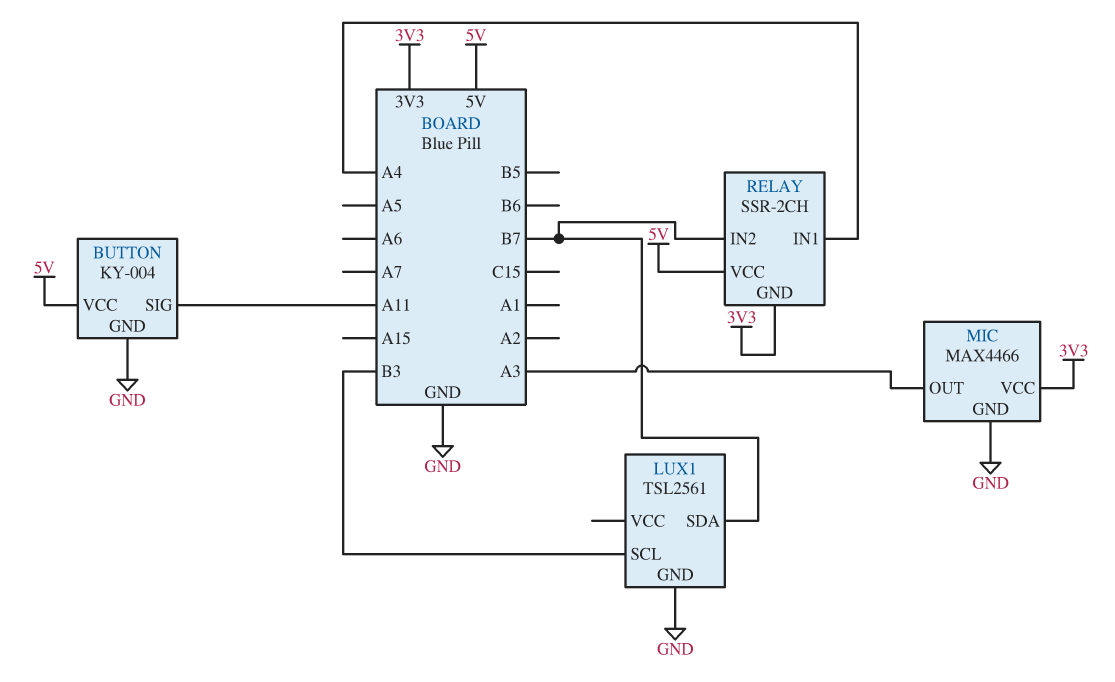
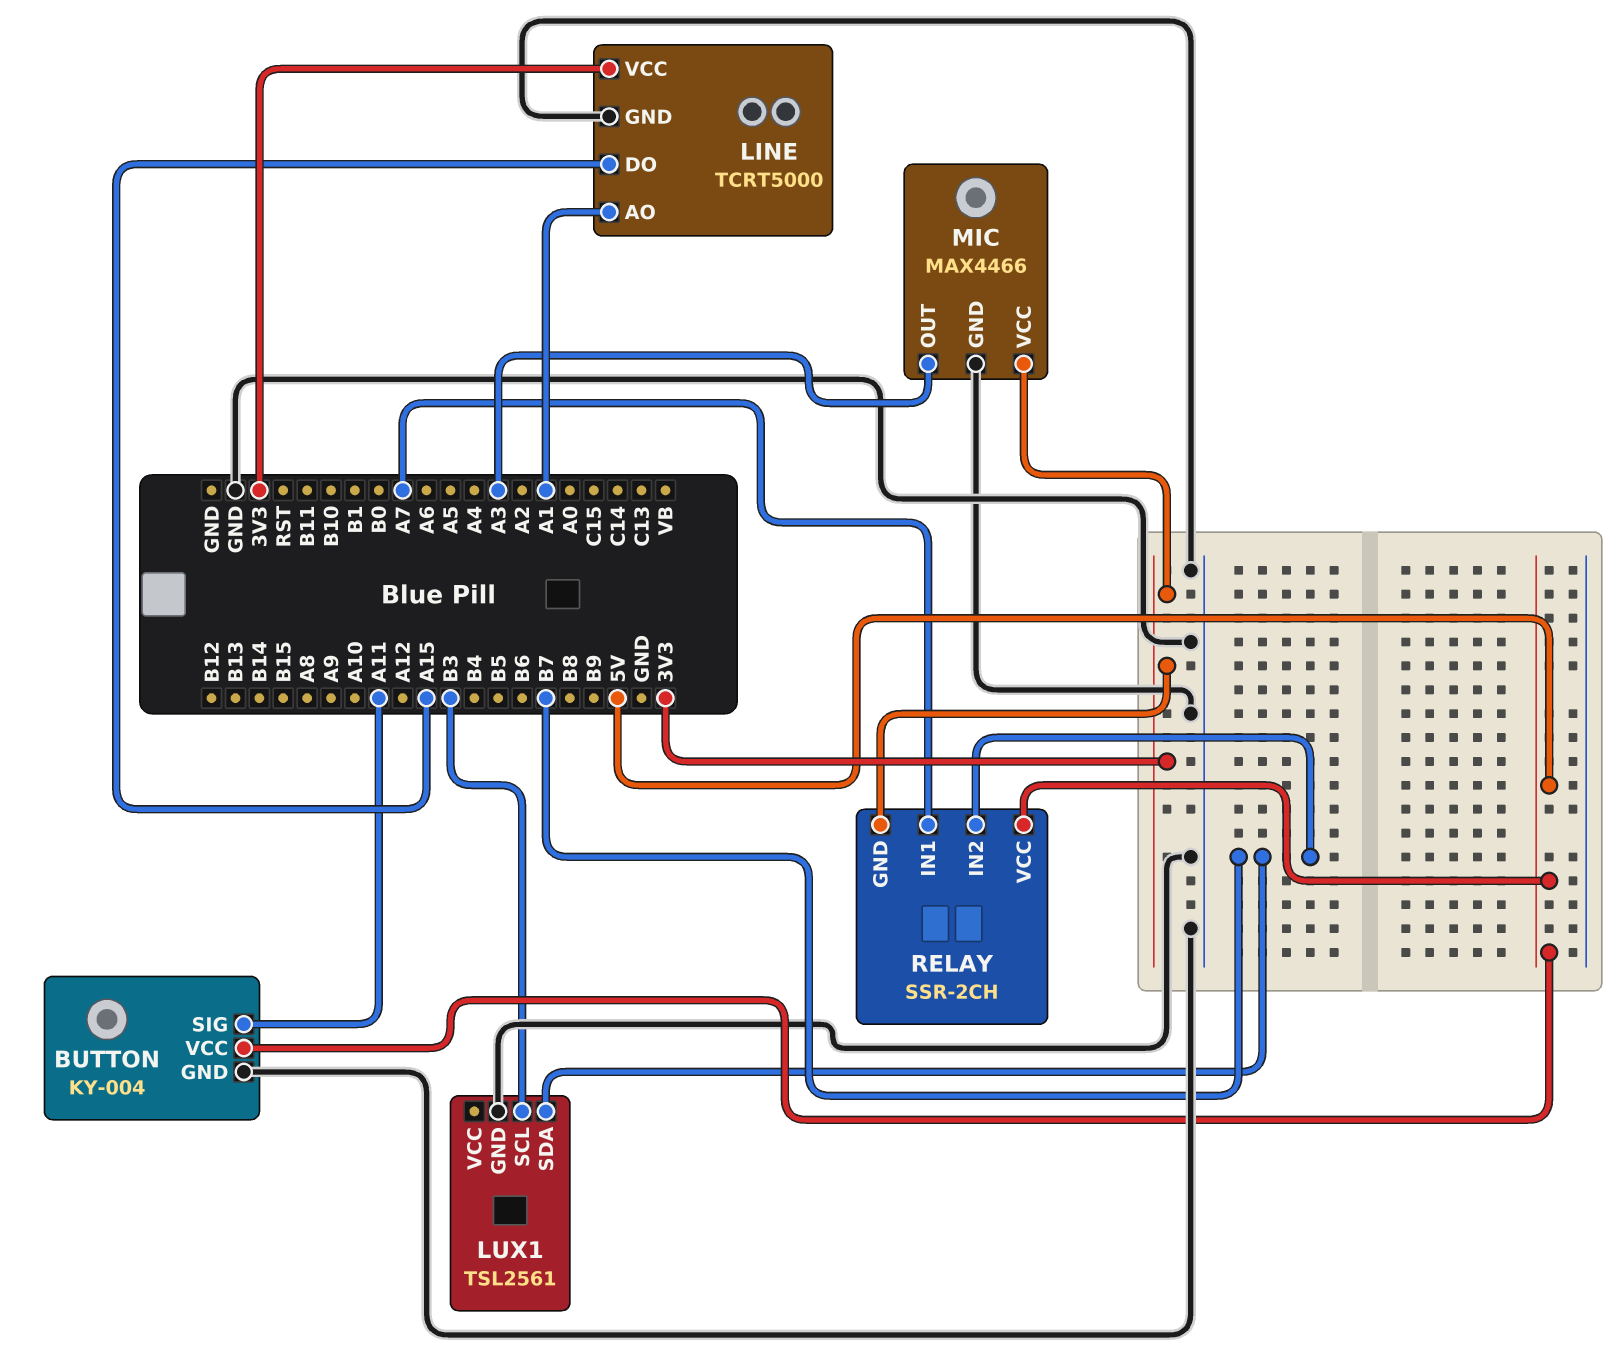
LINE: none -> TCRT5000
LINE pin AO: none -> A1
LINE pin DO: none -> A15
LINE pin GND: none -> GND
LINE pin VCC: none -> 3V3
RELAY pin IN1: A4 -> A7

